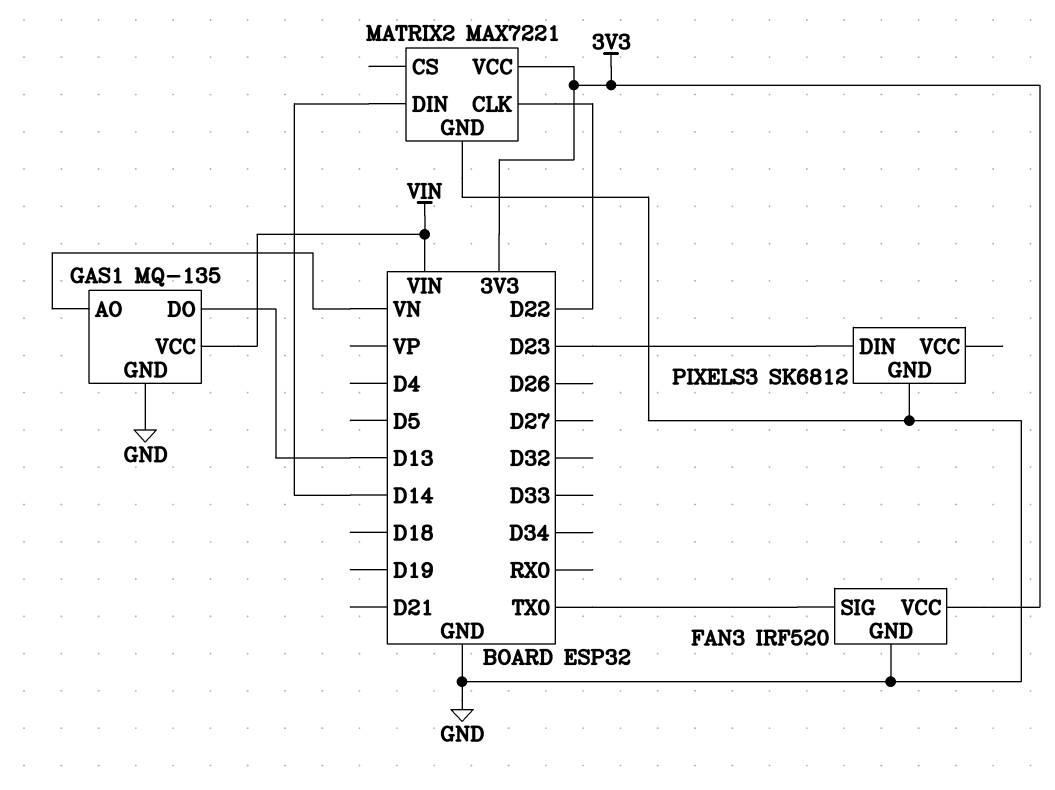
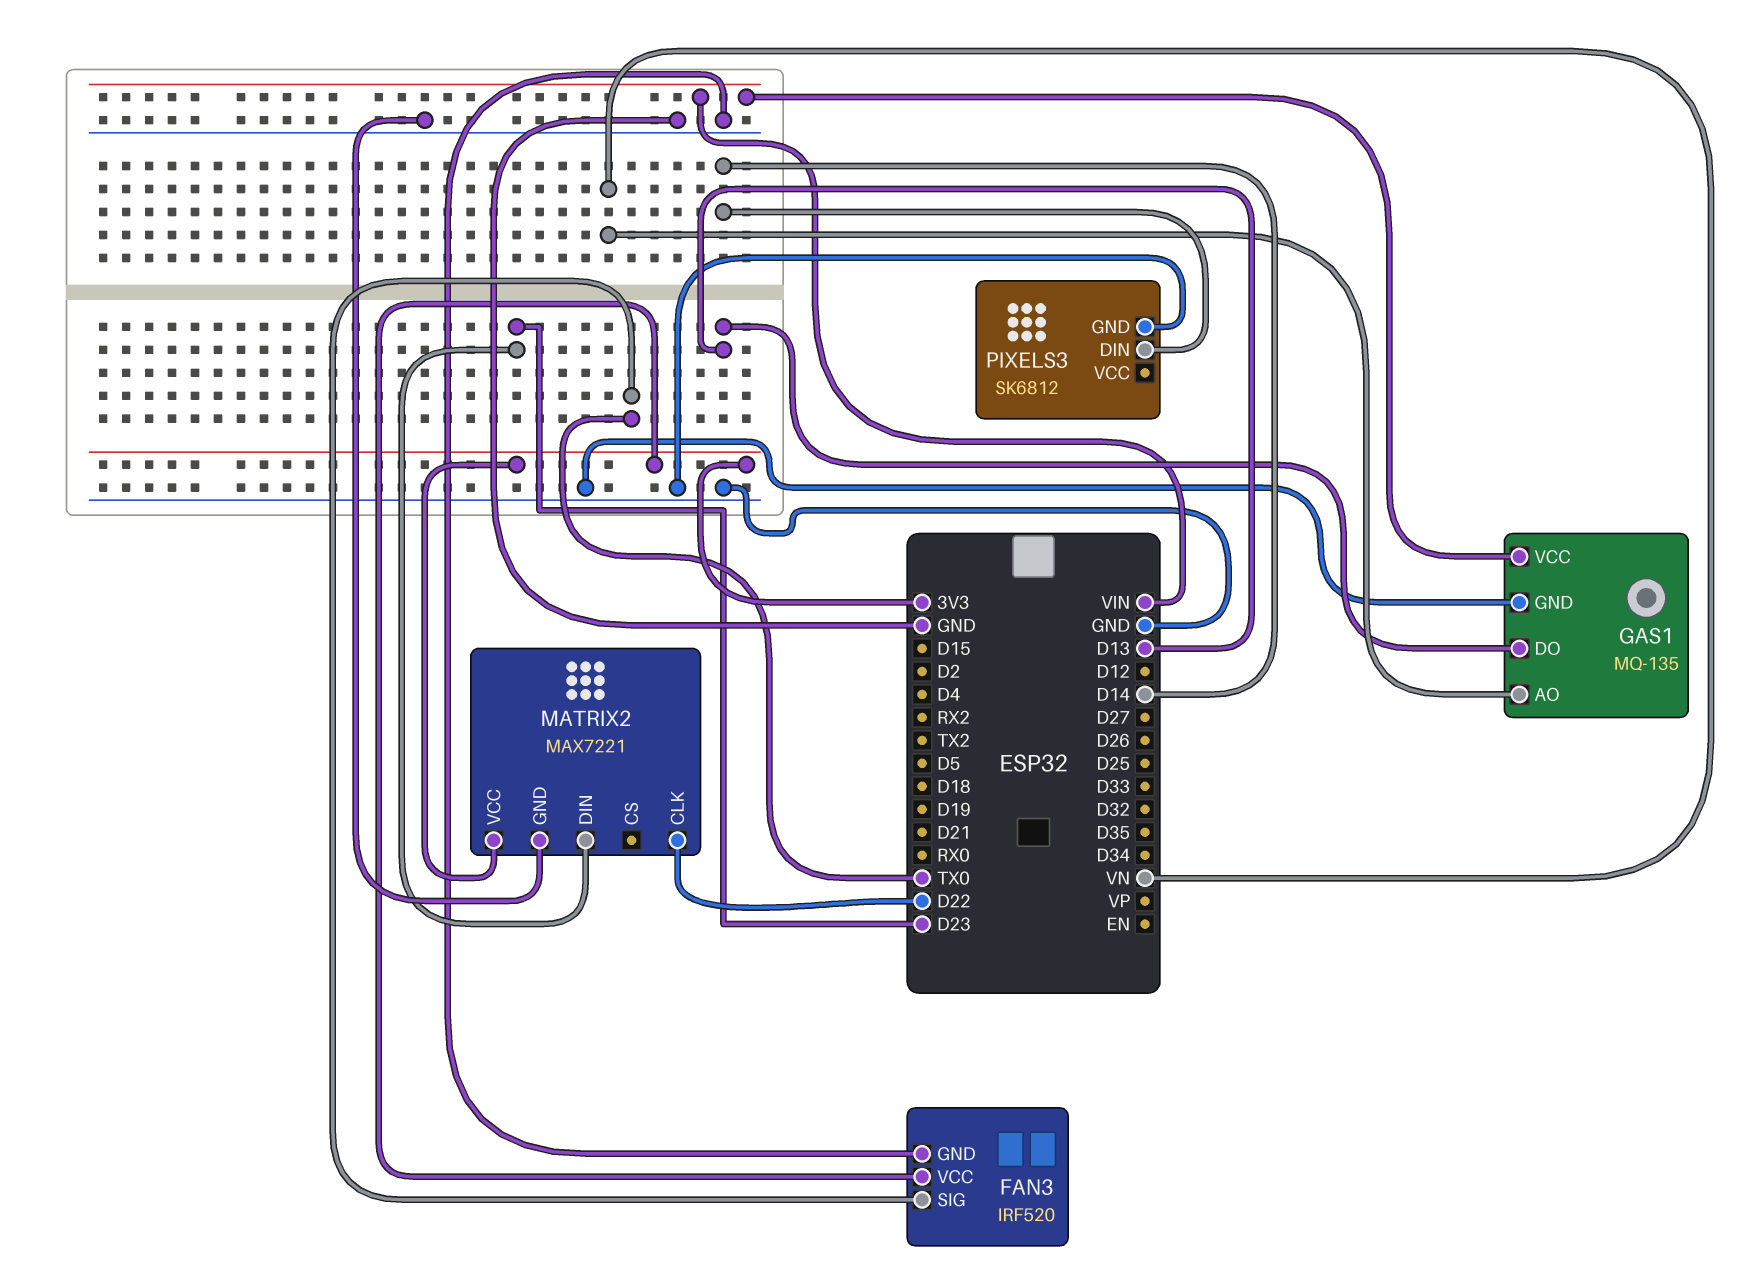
MATRIX2 pin DIN: D14 -> D23
PIXELS3 pin DIN: D23 -> D14

